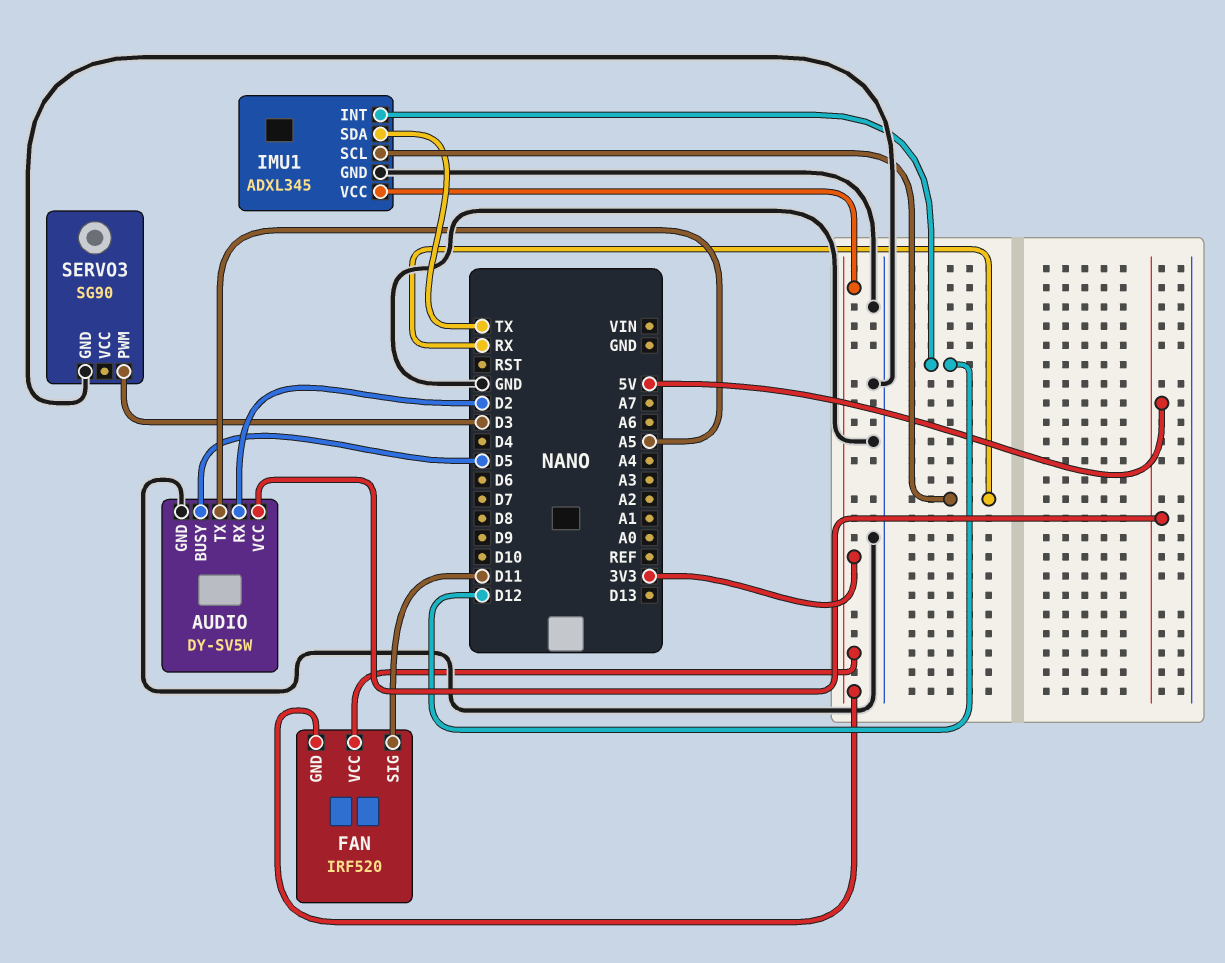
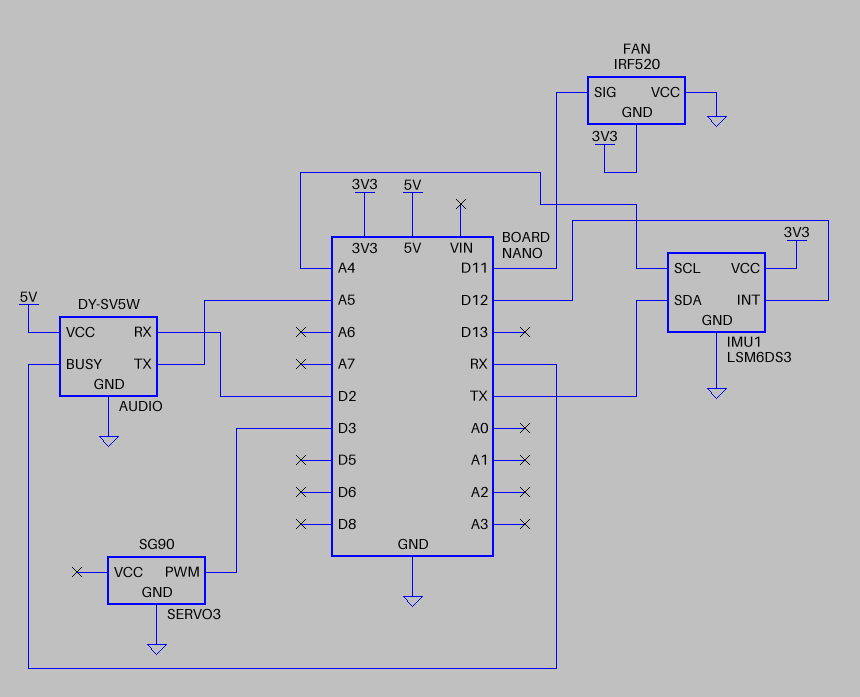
AUDIO pin BUSY: D5 -> RX
FAN pin VCC: 3V3 -> GND
IMU1: ADXL345 -> LSM6DS3
IMU1 pin SCL: RX -> A4

